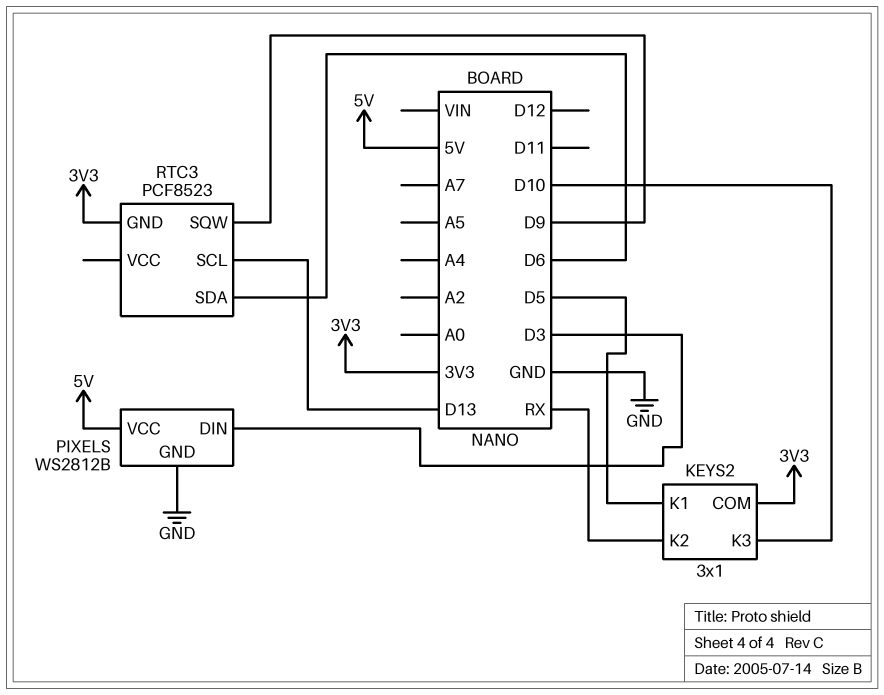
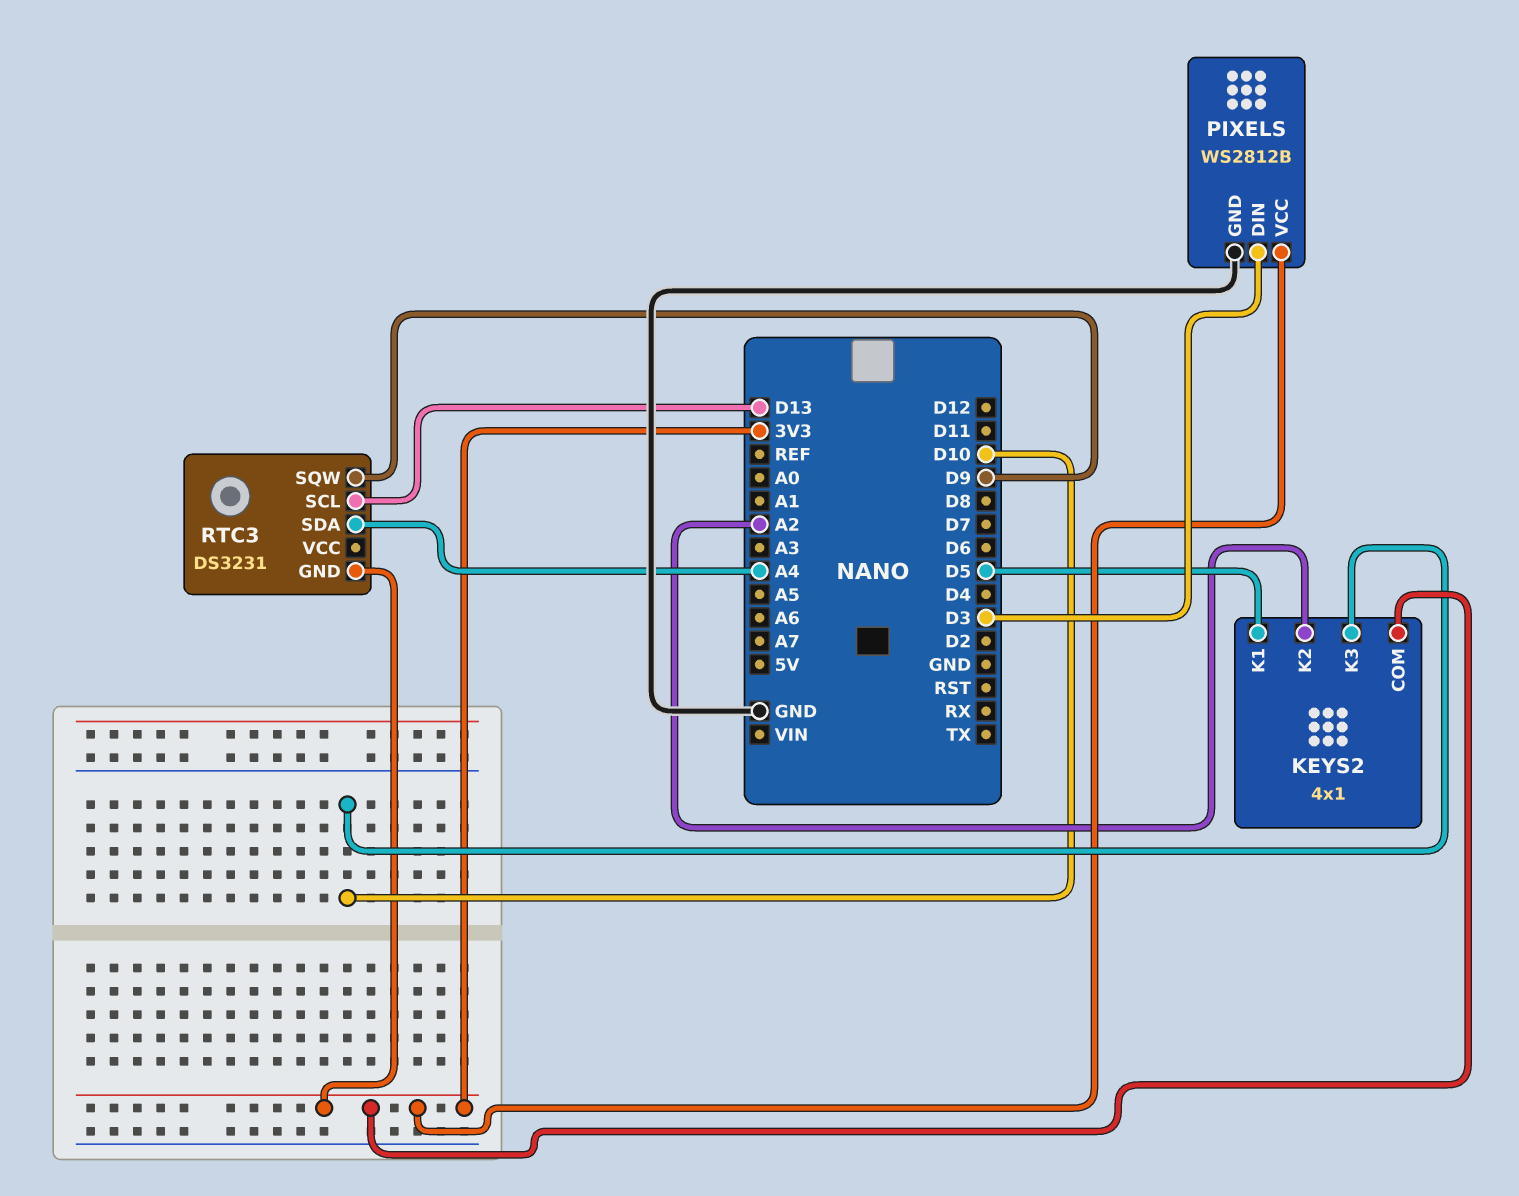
KEYS2: 3x1 -> 4x1
KEYS2 pin K2: RX -> A2
PIXELS pin VCC: 5V -> 3V3
RTC3: PCF8523 -> DS3231
RTC3 pin SDA: D6 -> A4

